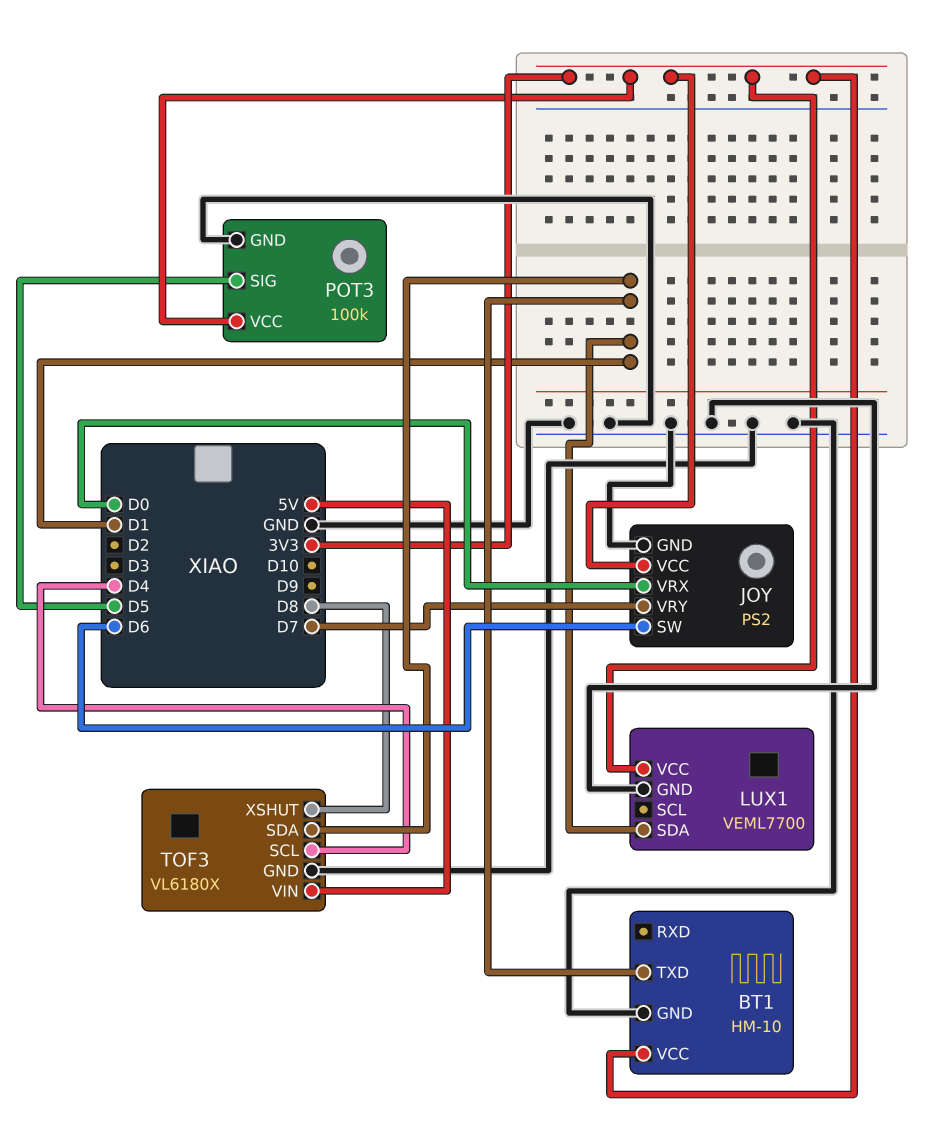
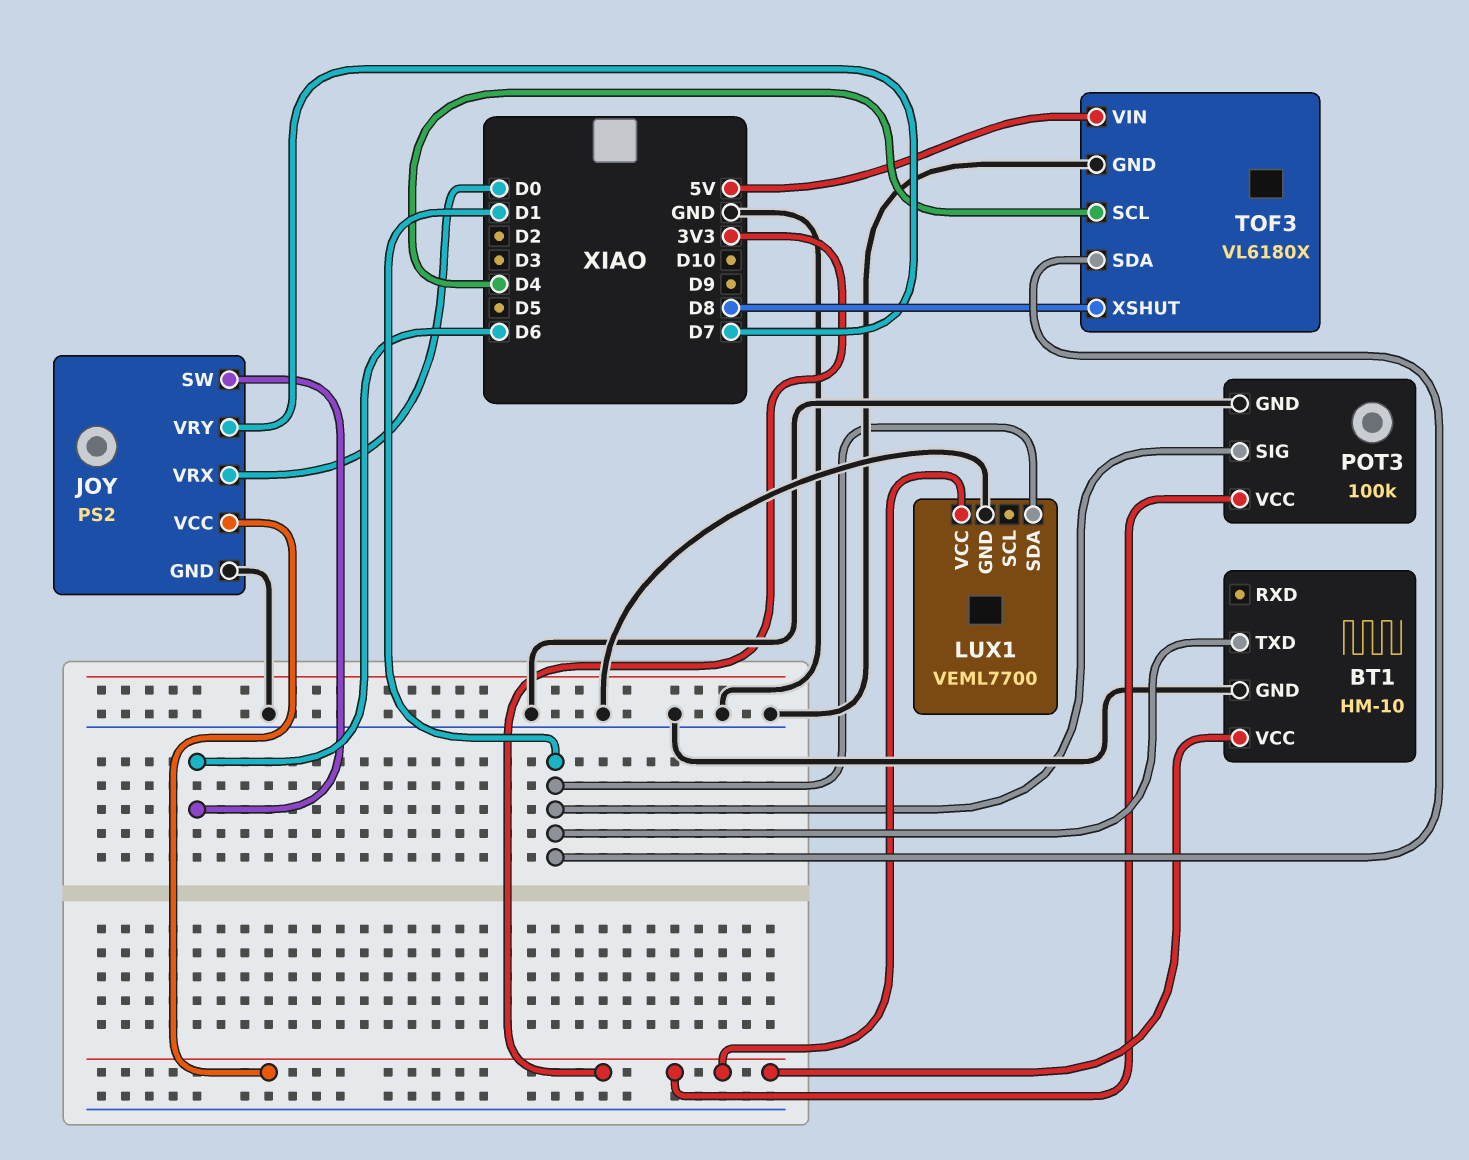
POT3 pin SIG: D5 -> D1

